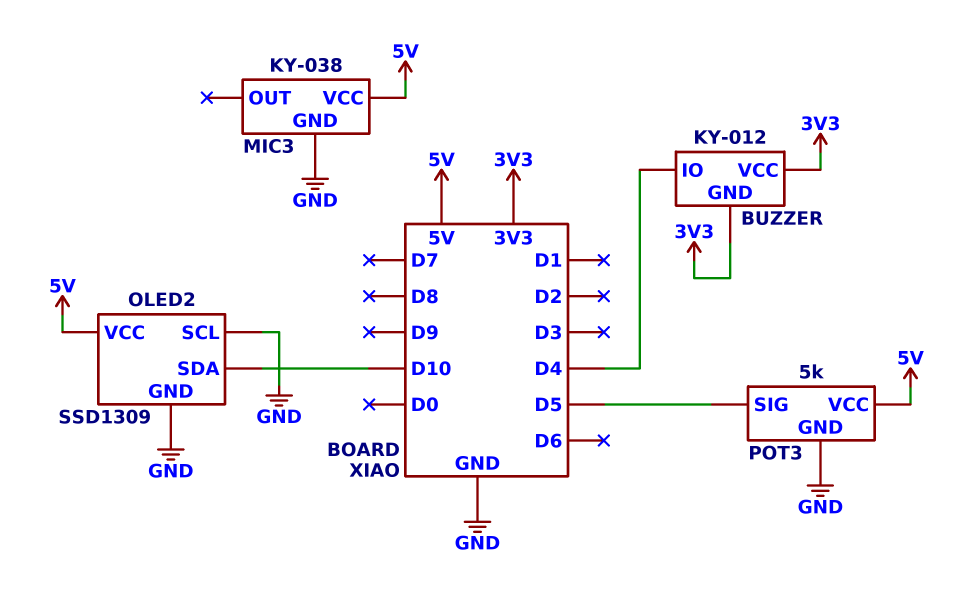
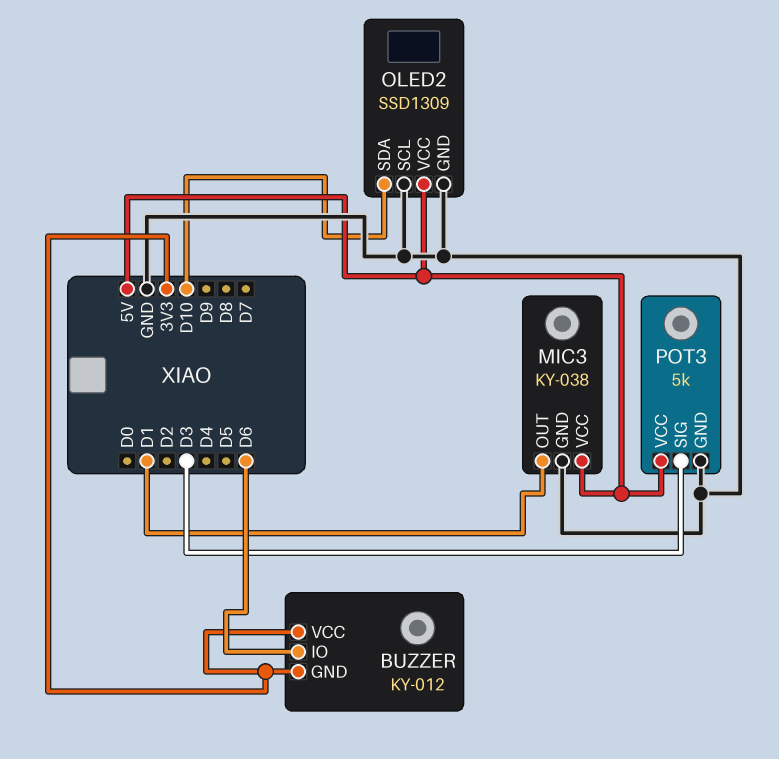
BUZZER pin IO: D4 -> D6
MIC3 pin OUT: none -> D1
POT3 pin SIG: D5 -> D3

